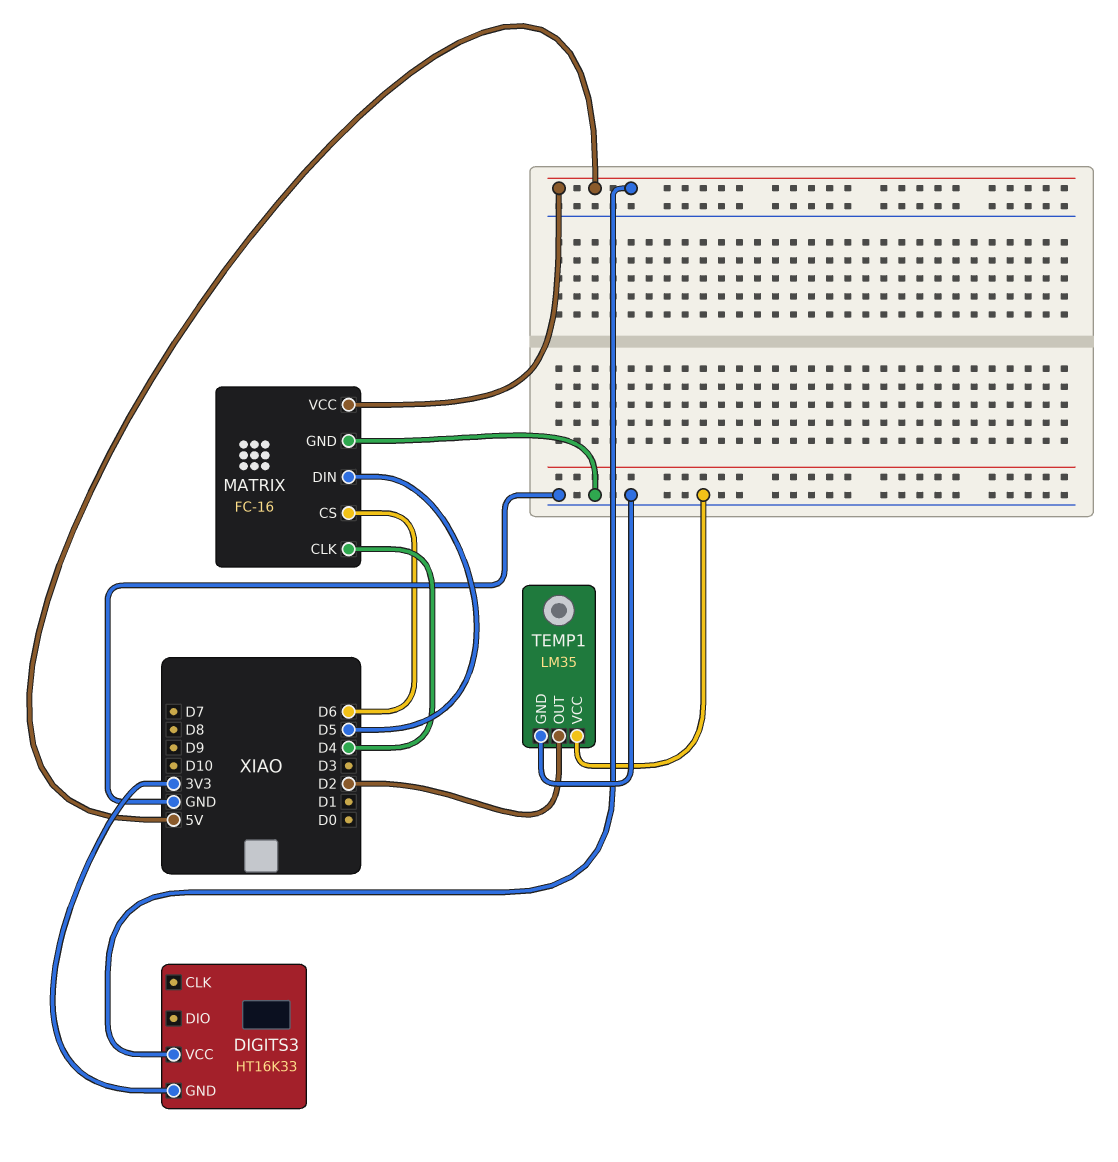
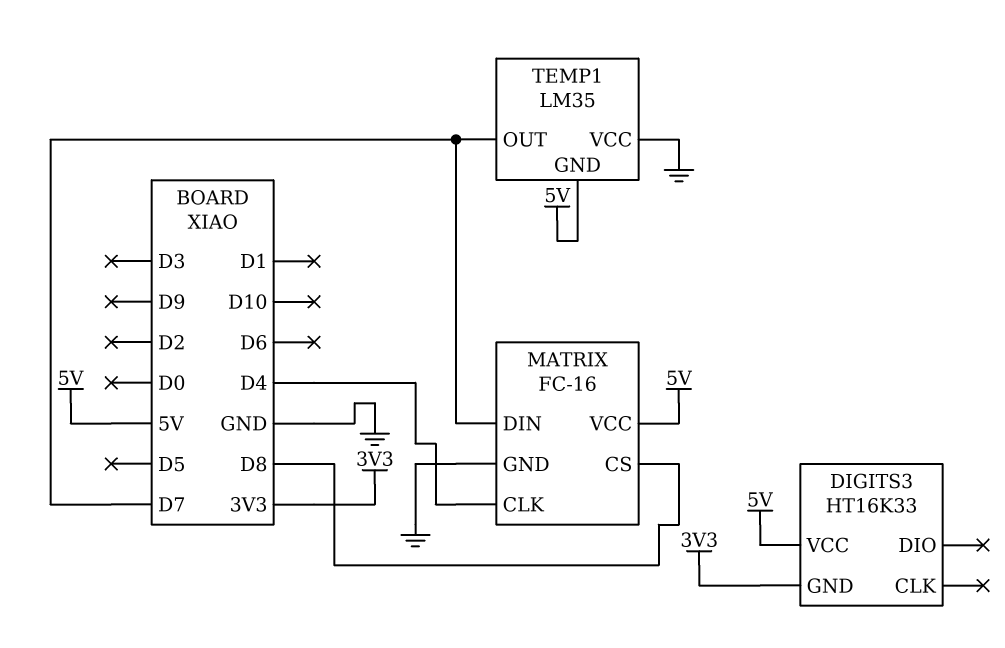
MATRIX pin CS: D6 -> D8
MATRIX pin DIN: D5 -> D7
TEMP1 pin GND: GND -> 5V
TEMP1 pin OUT: D2 -> D7

